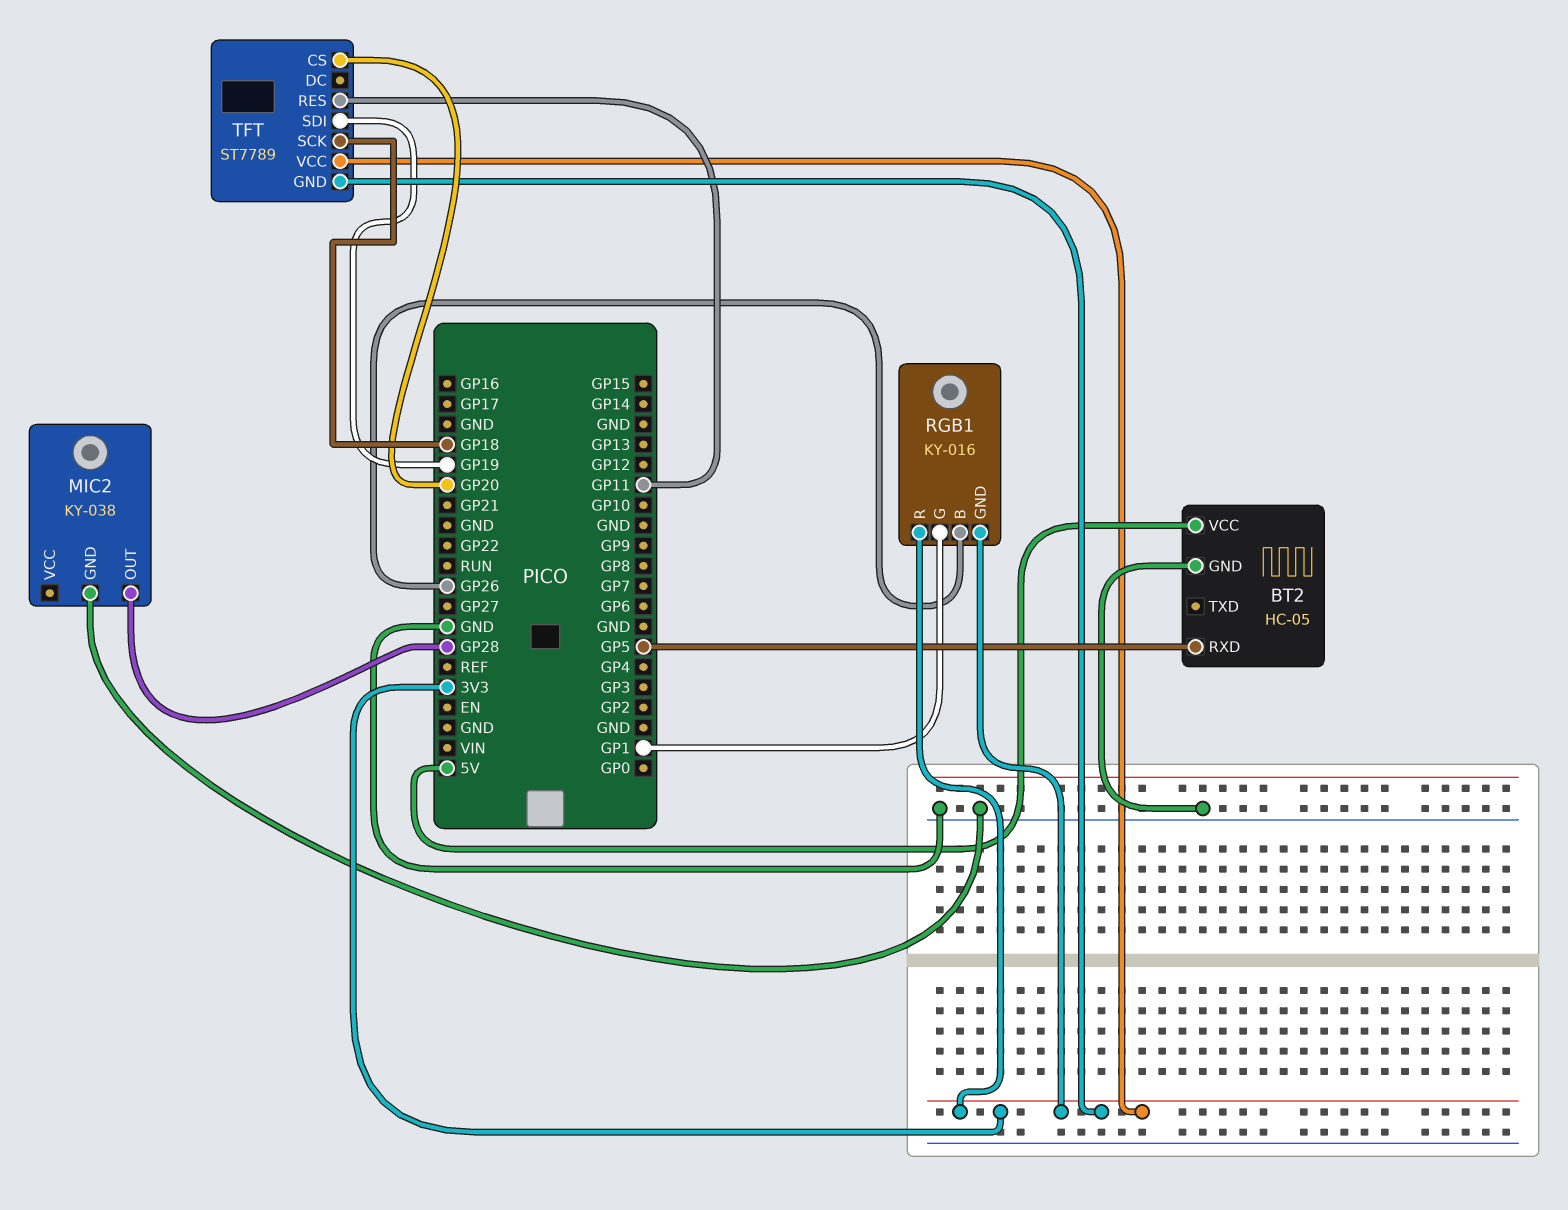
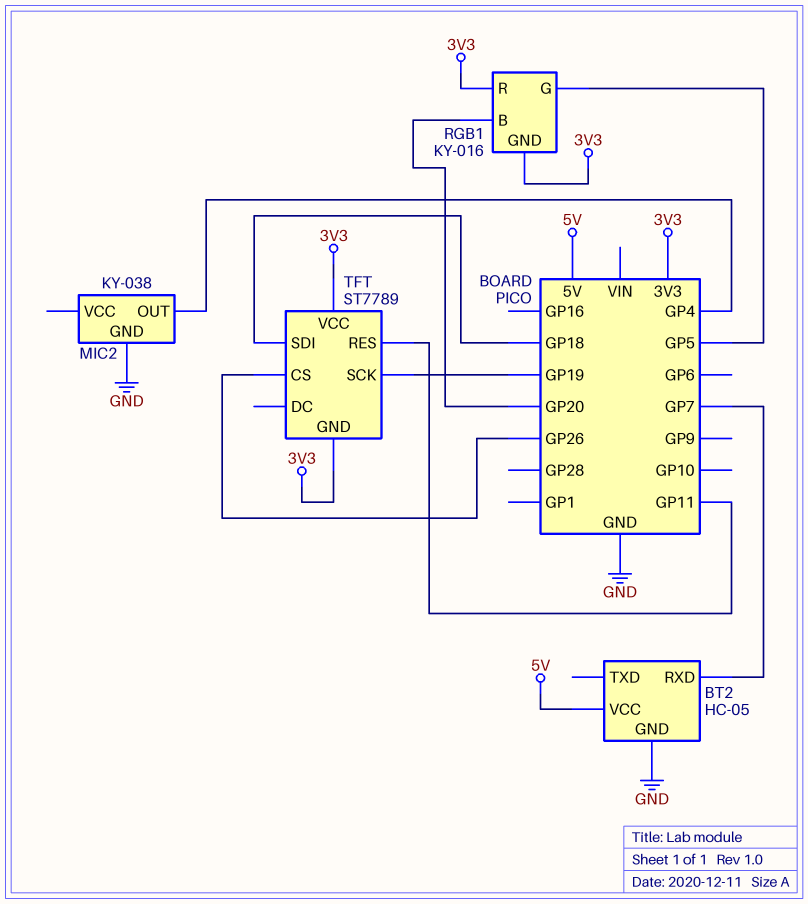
BT2 pin RXD: GP5 -> GP7
MIC2 pin OUT: GP28 -> GP4
RGB1 pin B: GP26 -> GP20
RGB1 pin G: GP1 -> GP5
TFT pin CS: GP20 -> GP26
TFT pin SCK: GP18 -> GP19
TFT pin SDI: GP19 -> GP18

